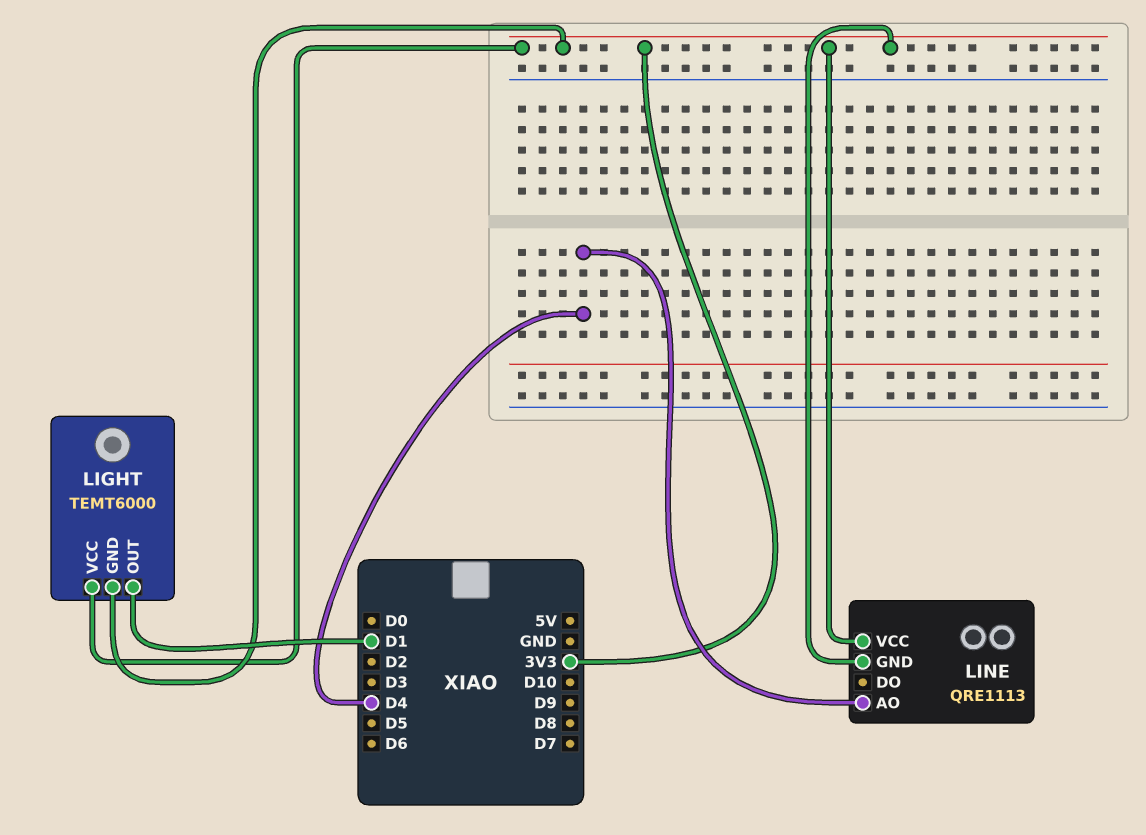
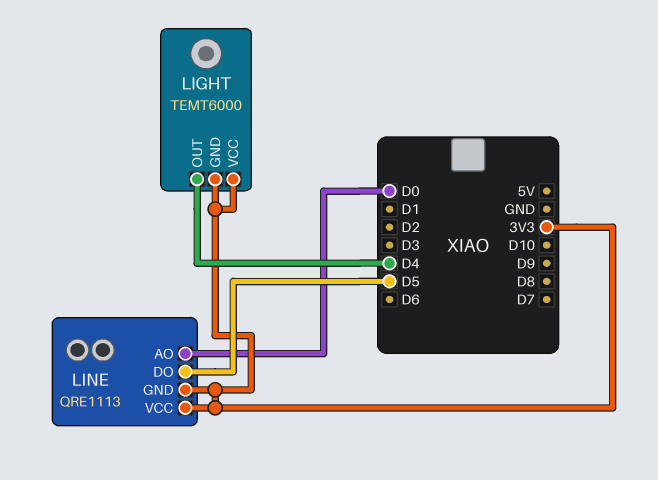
LIGHT pin OUT: D1 -> D4
LINE pin AO: D4 -> D0
LINE pin DO: none -> D5

